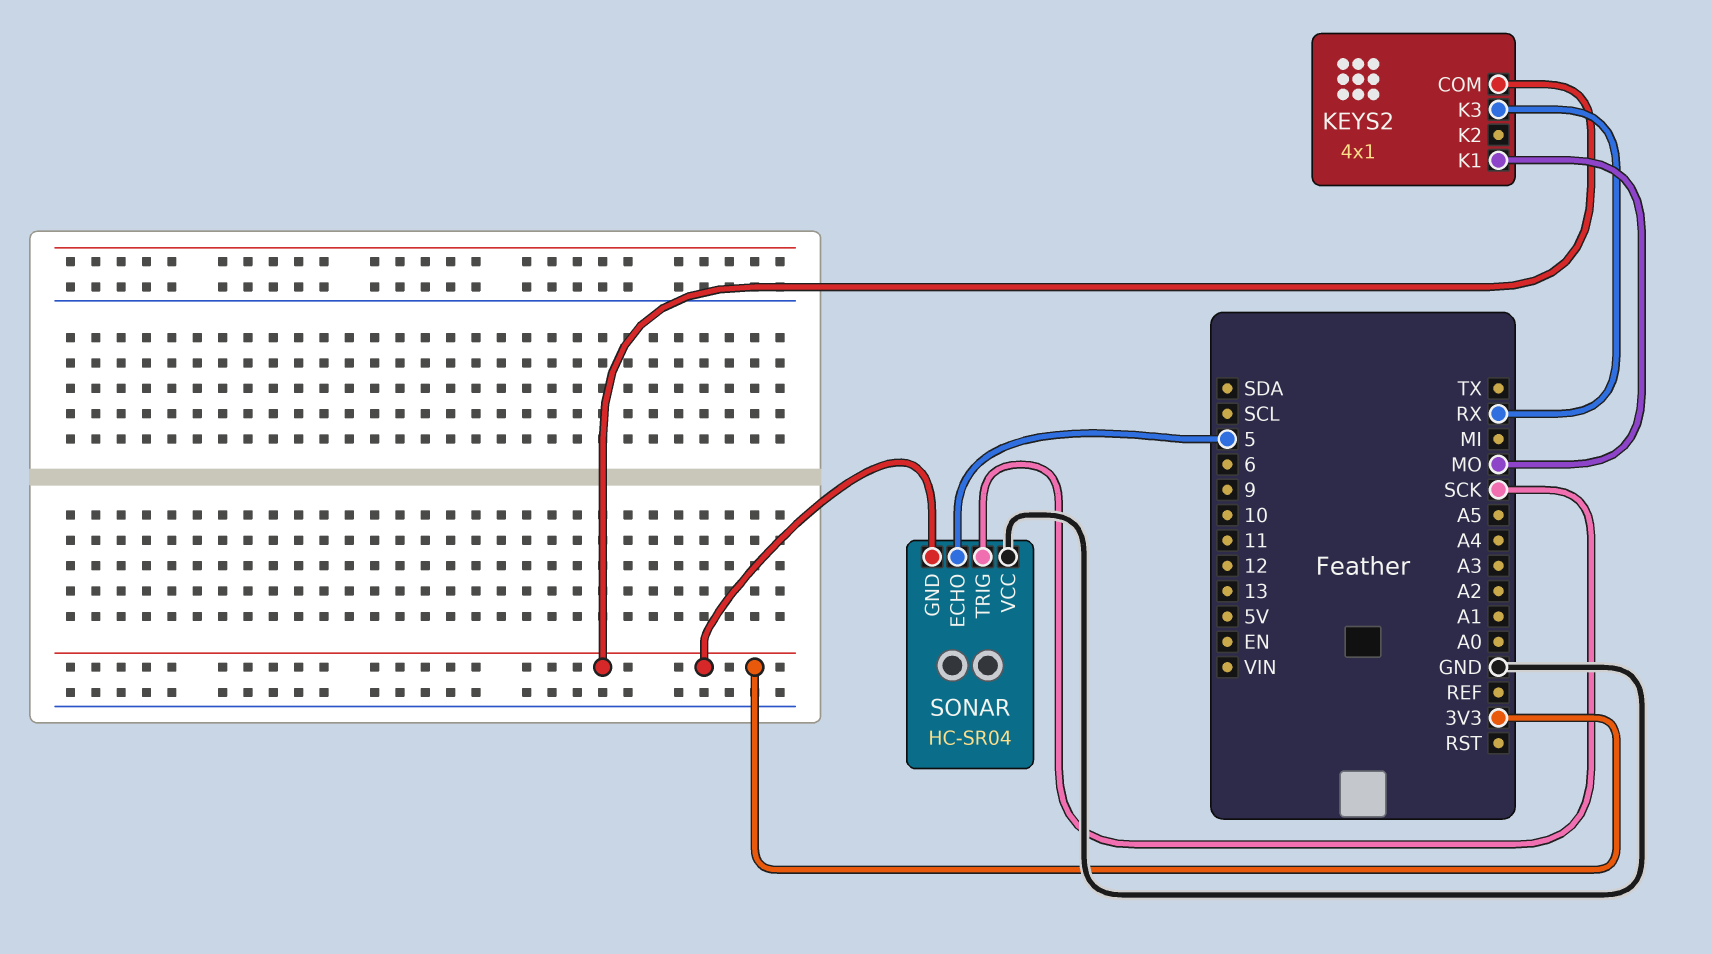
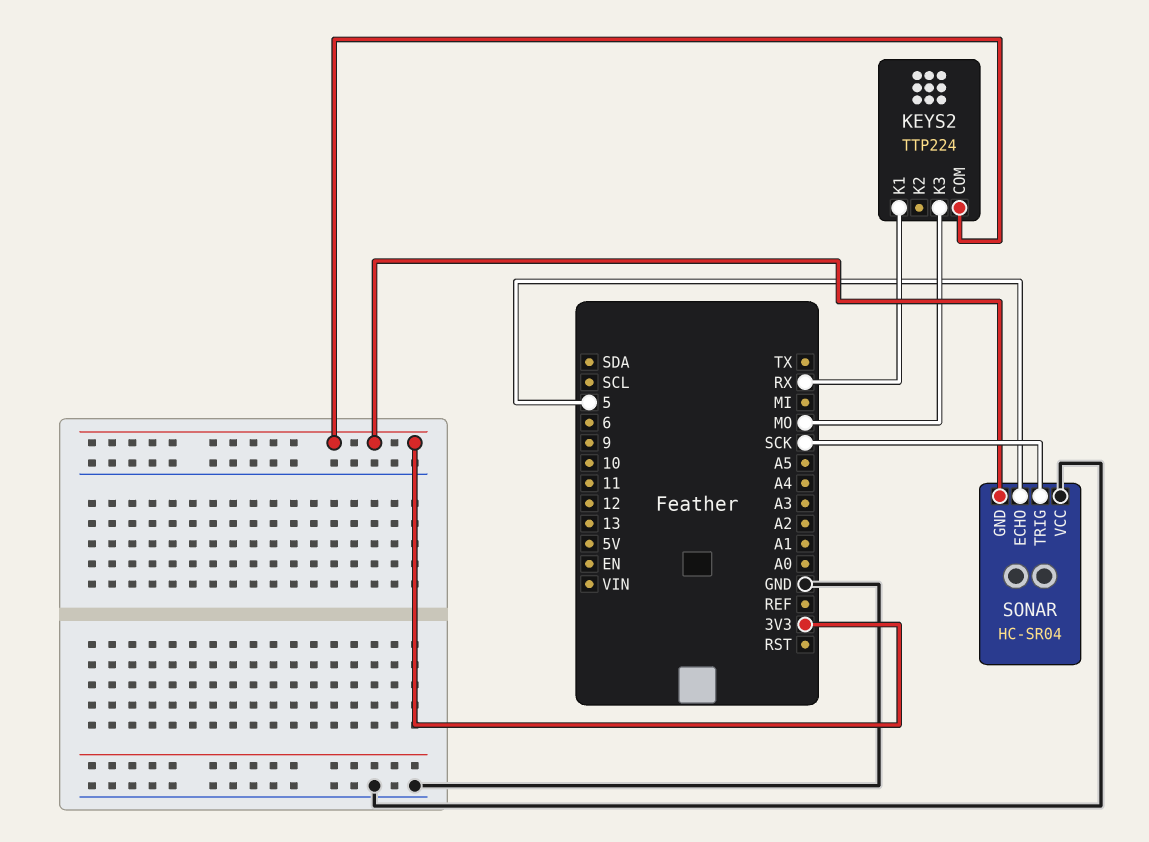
KEYS2: 4x1 -> TTP224
KEYS2 pin K1: MO -> RX
KEYS2 pin K3: RX -> MO

